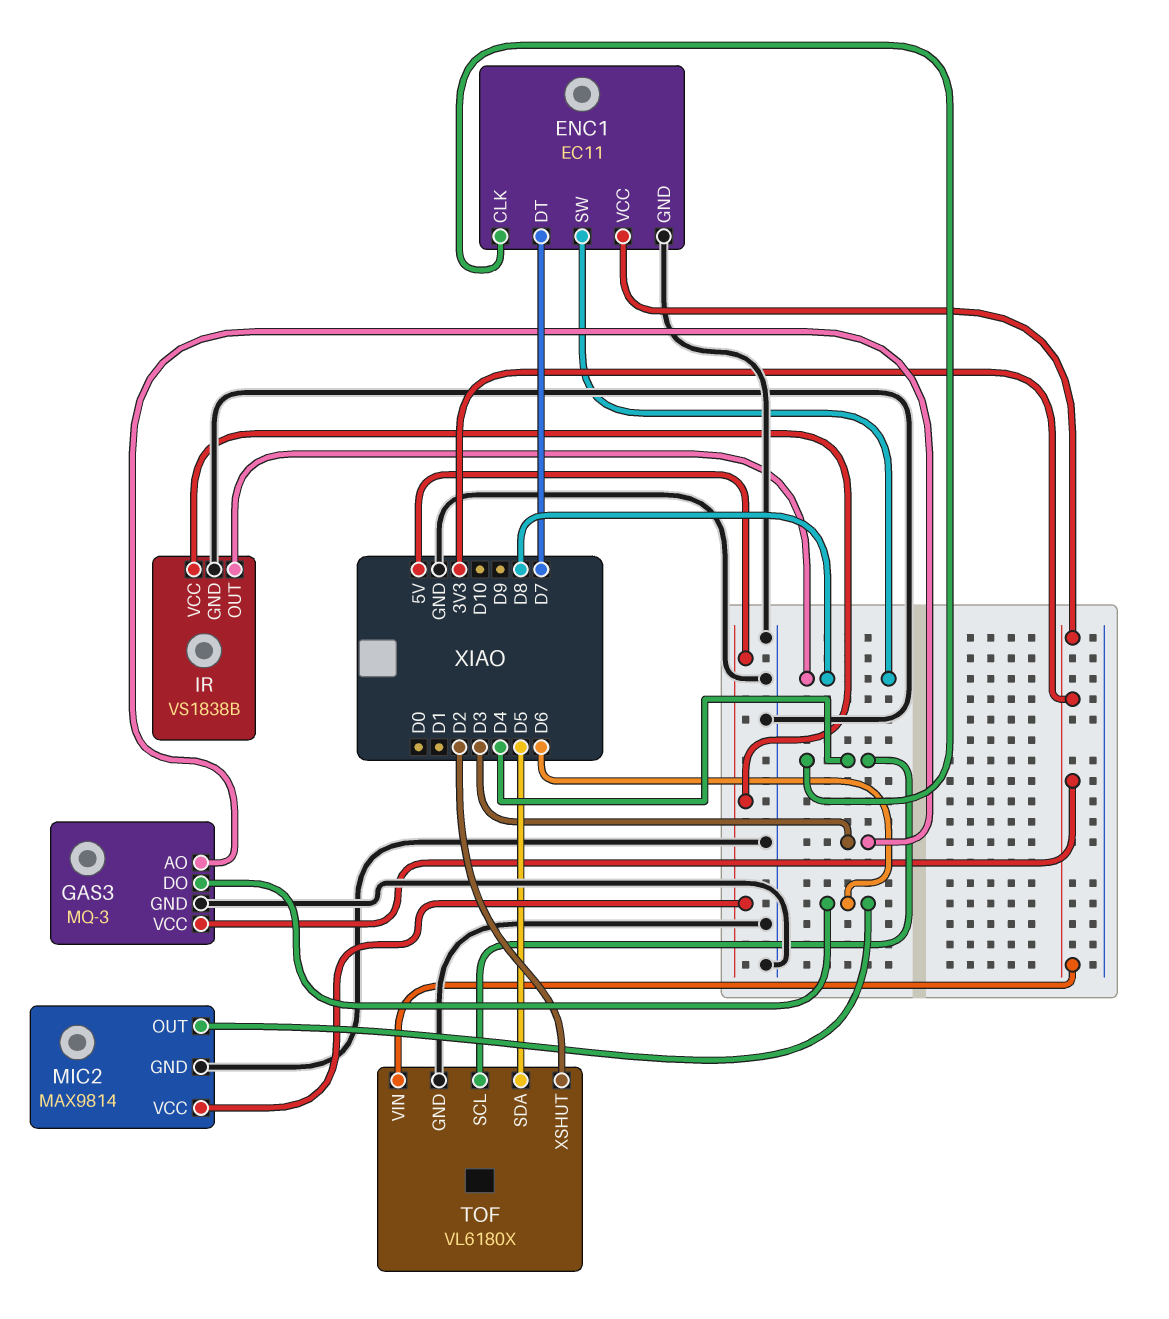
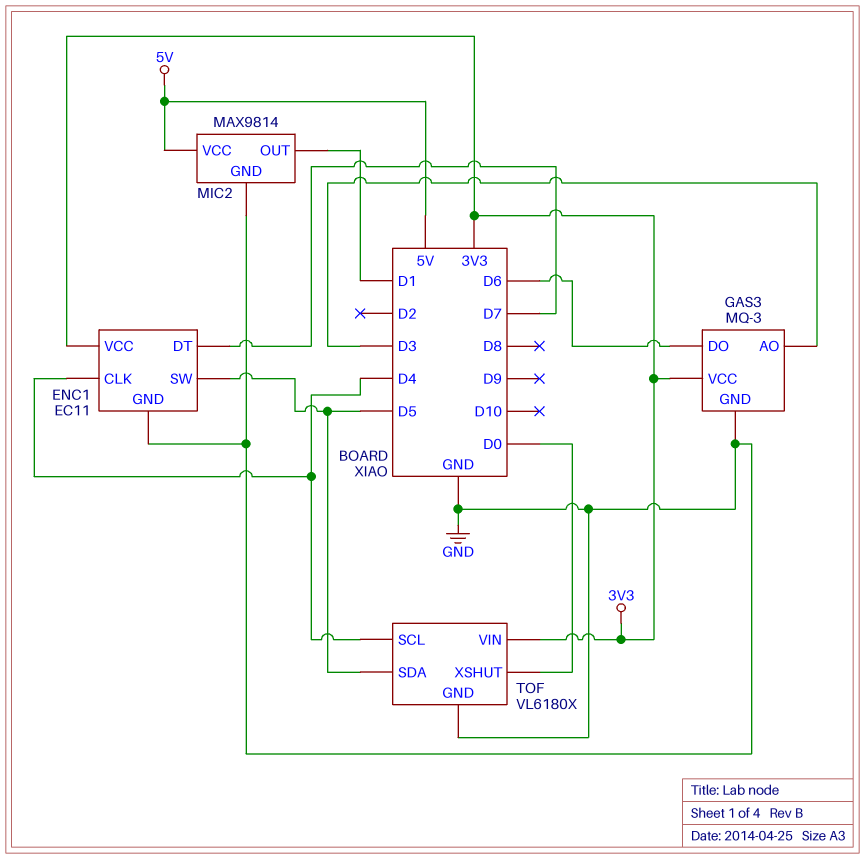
ENC1 pin SW: D8 -> D5
IR: VS1838B -> none
IR pin GND: GND -> none
IR pin OUT: D8 -> none
IR pin VCC: 5V -> none
MIC2 pin OUT: D6 -> D1
TOF pin XSHUT: D2 -> D0

